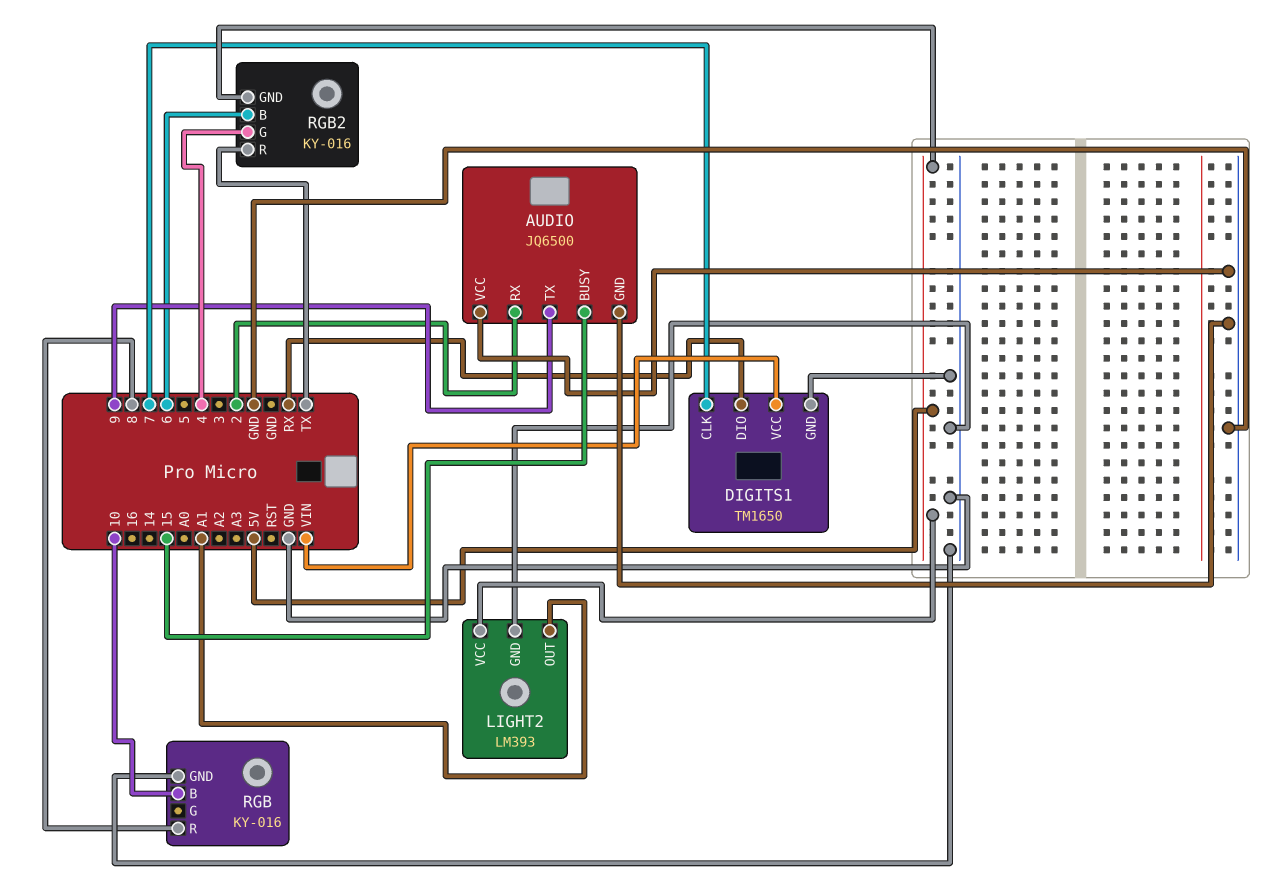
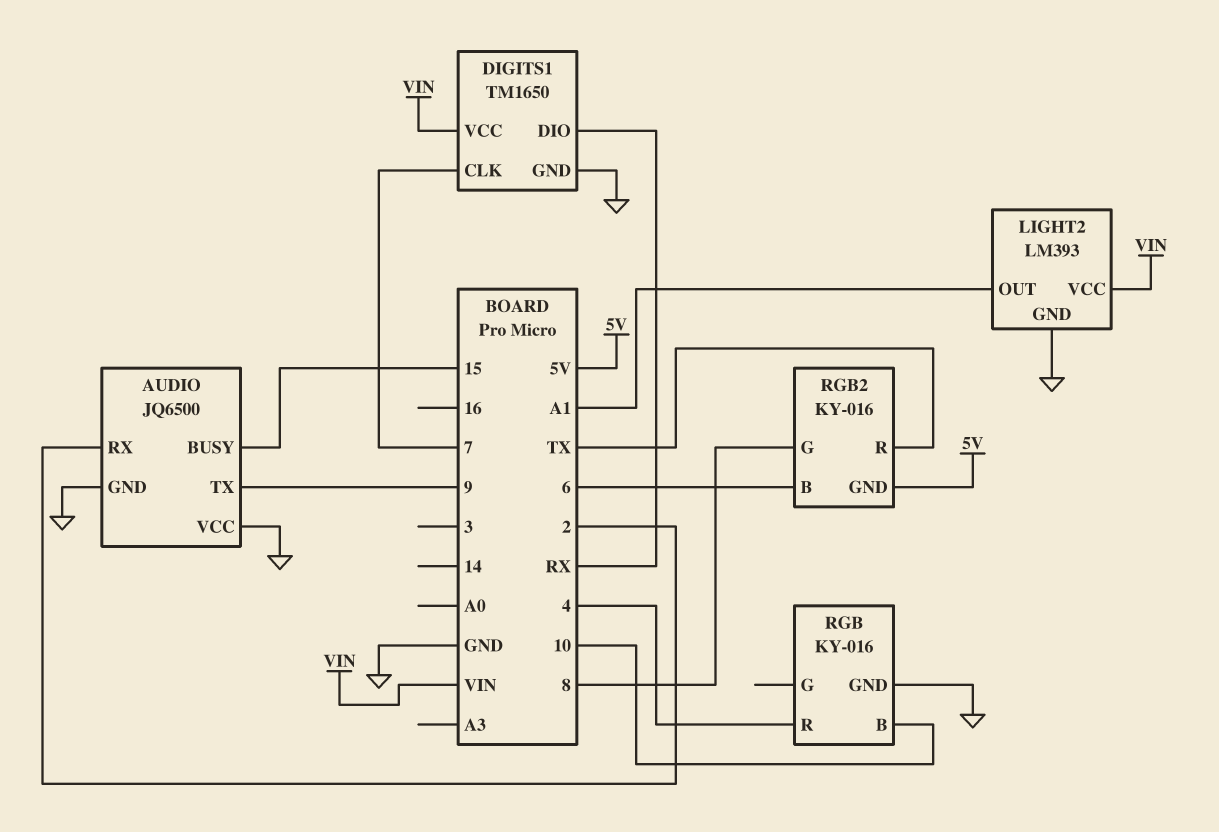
LIGHT2 pin VCC: 5V -> VIN
RGB pin R: 8 -> 4
RGB2 pin G: 4 -> 8

